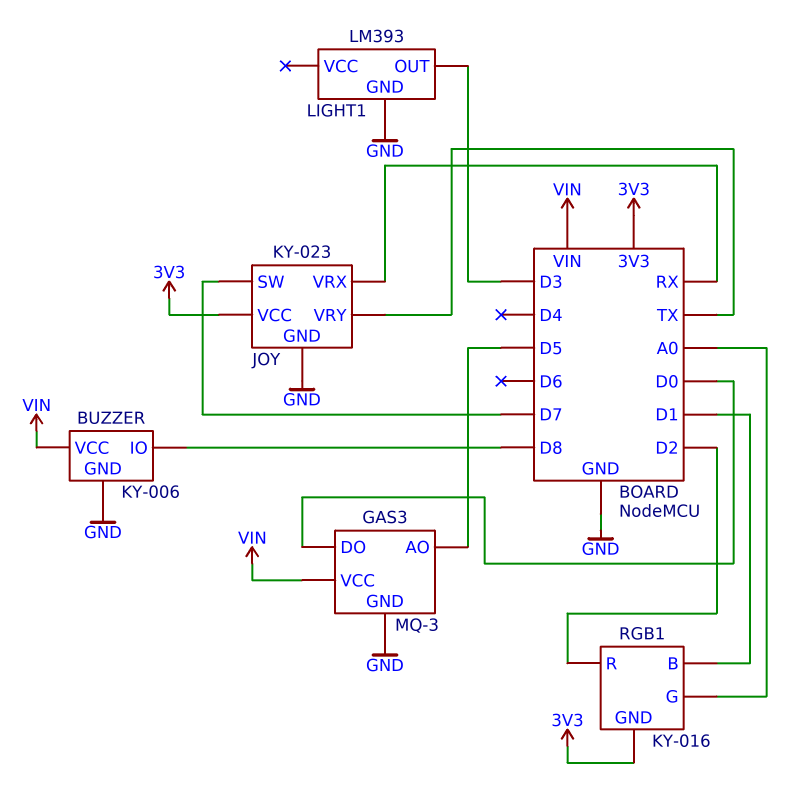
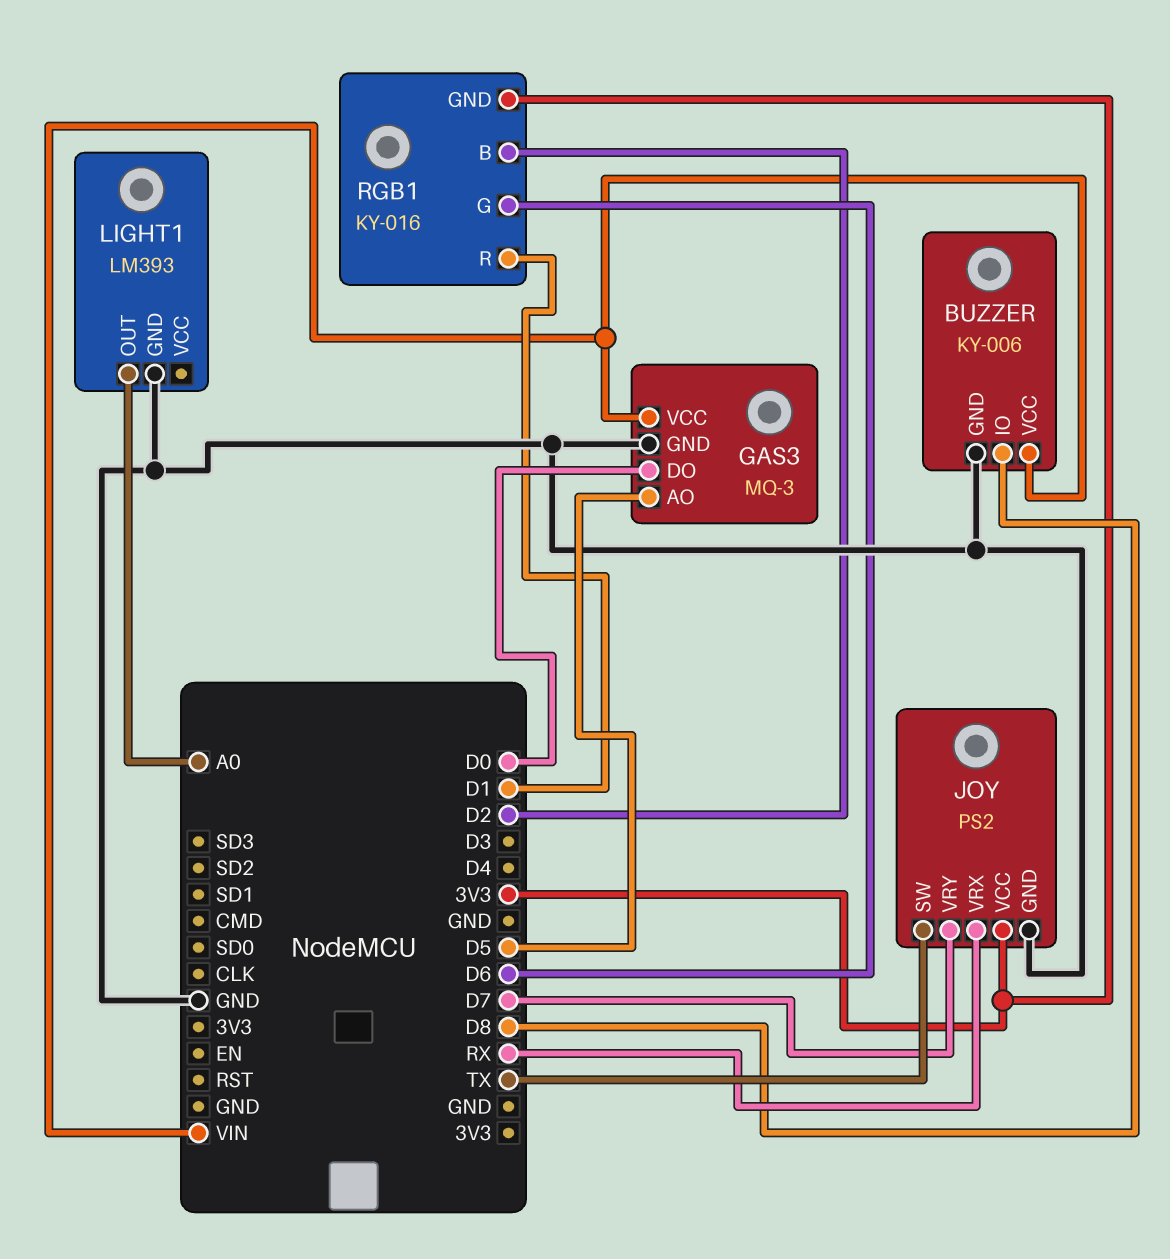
JOY: KY-023 -> PS2
JOY pin SW: D7 -> TX
JOY pin VRY: TX -> D7
LIGHT1 pin OUT: D3 -> A0
RGB1 pin B: D1 -> D2
RGB1 pin G: A0 -> D6
RGB1 pin R: D2 -> D1

